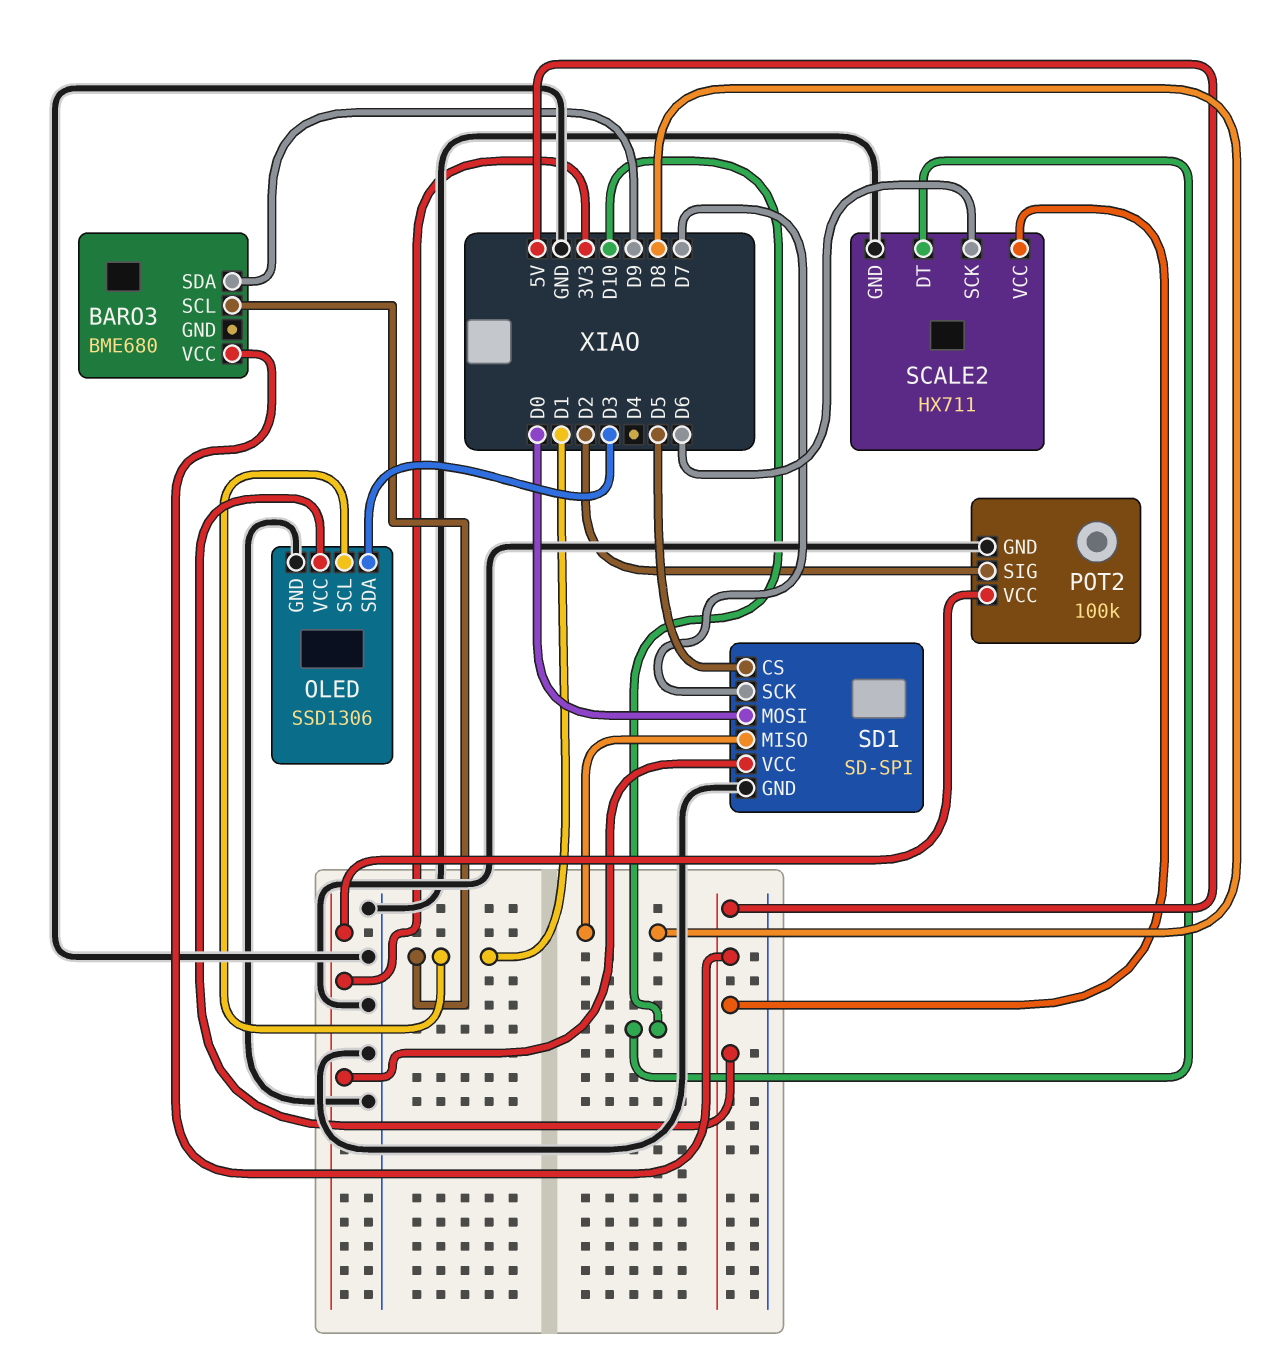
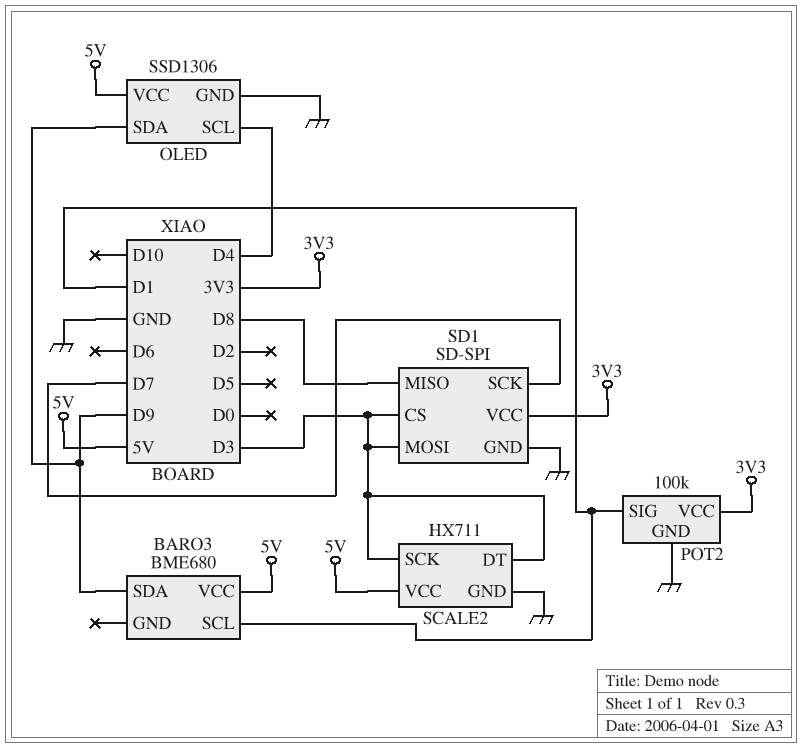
OLED pin SCL: D1 -> D4
OLED pin SDA: D3 -> D9
POT2 pin SIG: D2 -> D1
SCALE2 pin DT: D10 -> D3
SCALE2 pin SCK: D6 -> D3
SD1 pin CS: D5 -> D3
SD1 pin MOSI: D0 -> D3

